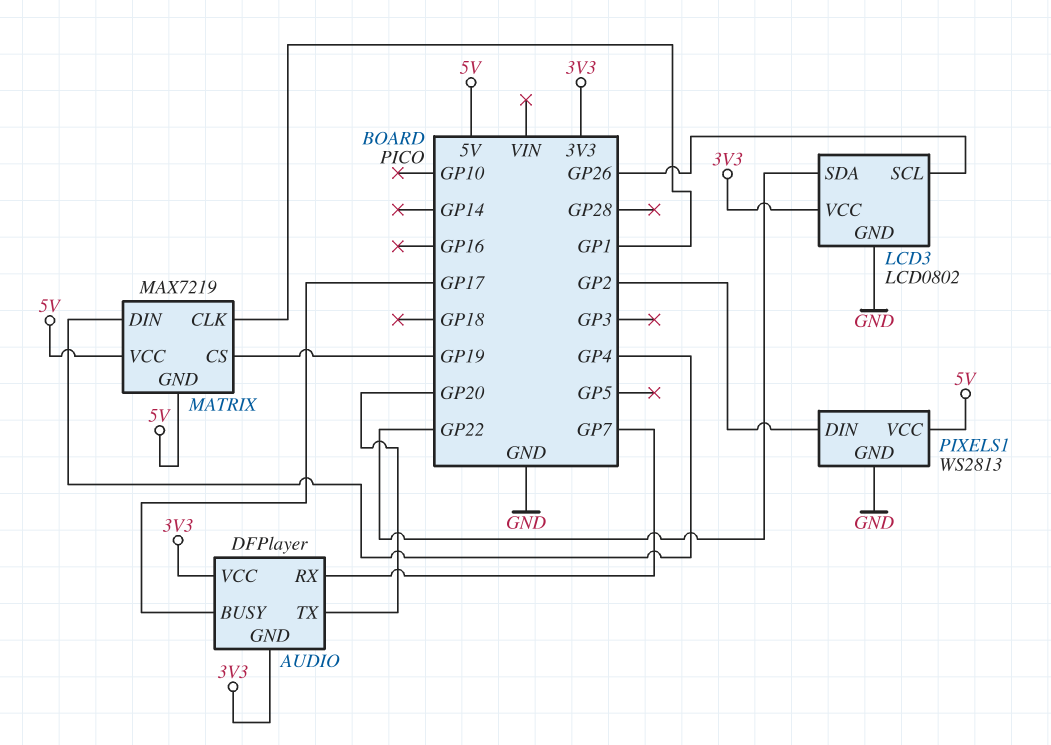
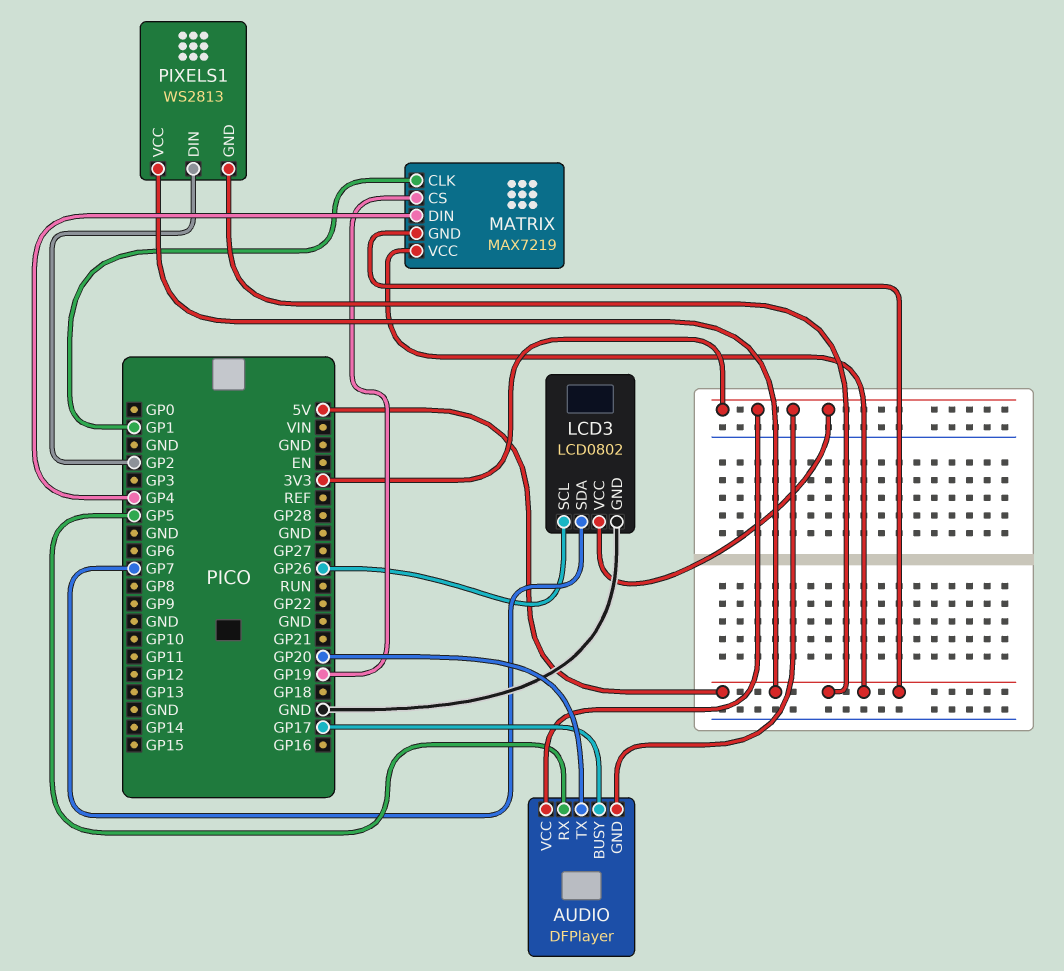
AUDIO pin RX: GP7 -> GP5
LCD3 pin SDA: GP22 -> GP7
PIXELS1 pin GND: GND -> 5V

